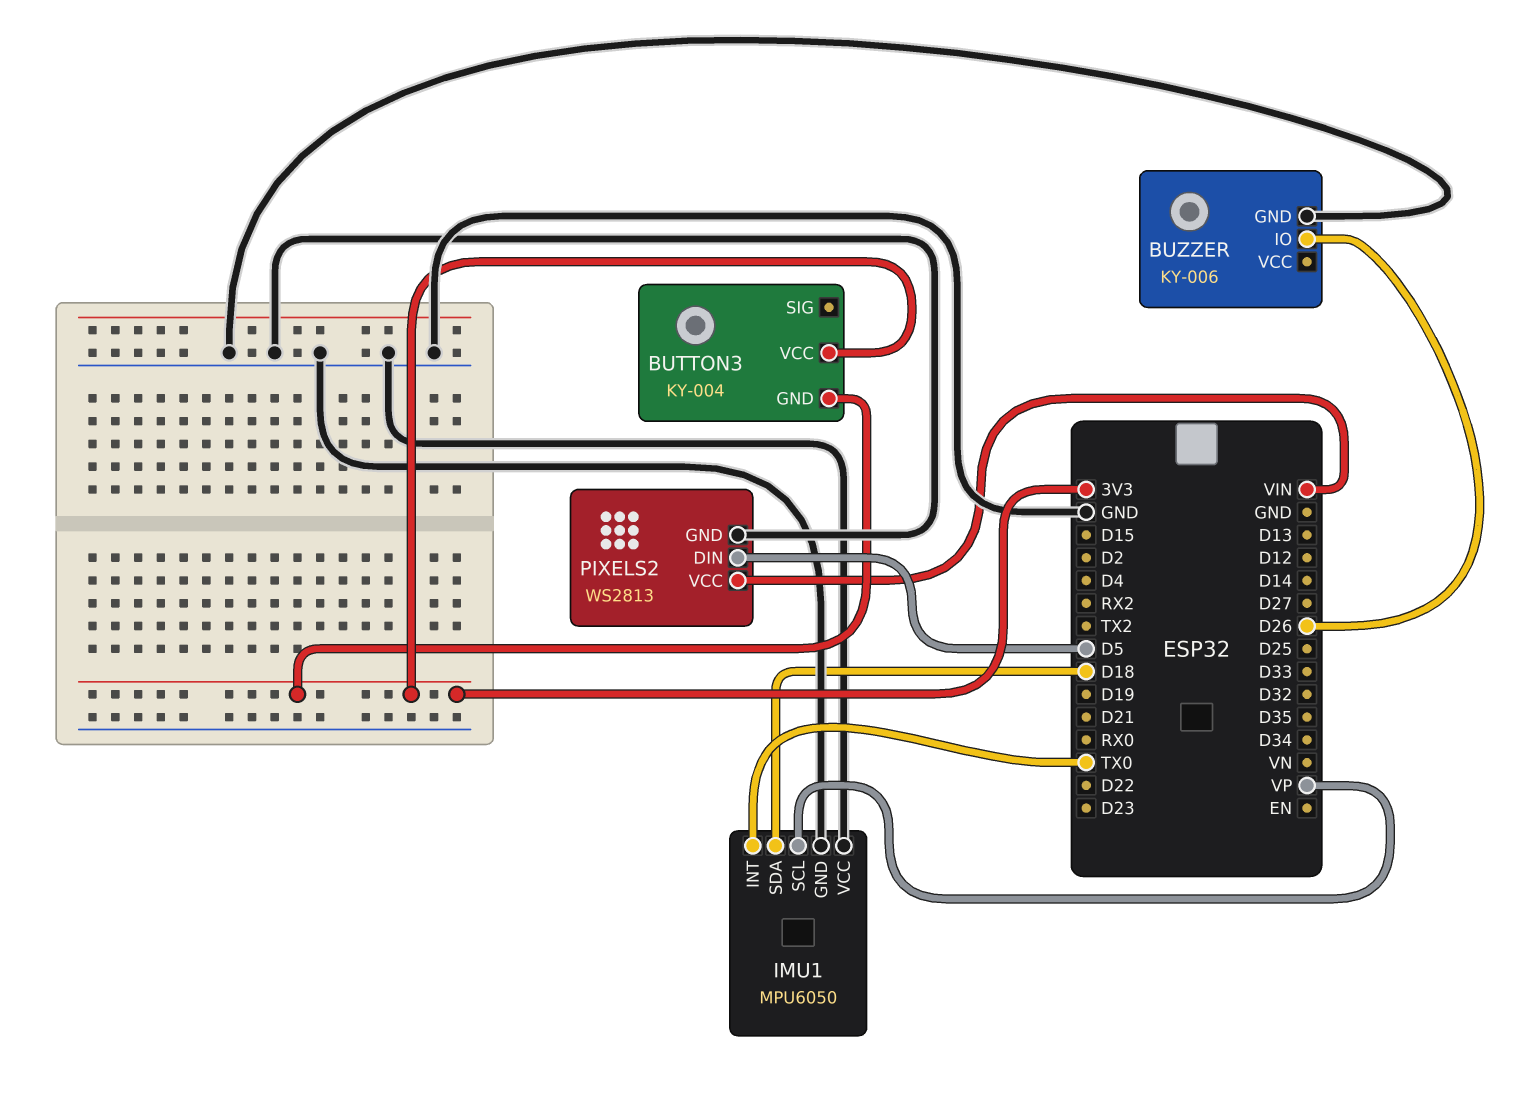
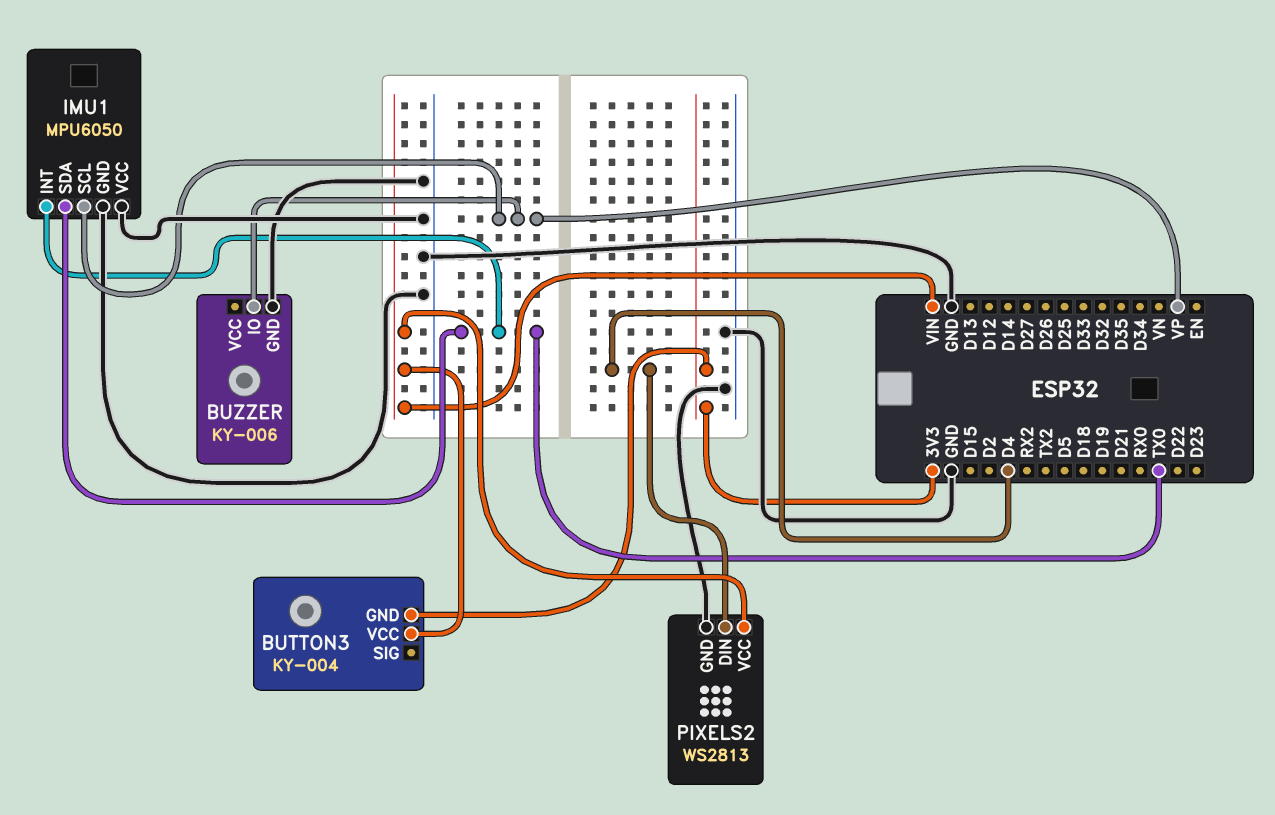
BUTTON3 pin VCC: 3V3 -> VIN
BUZZER pin IO: D26 -> VP
IMU1 pin SDA: D18 -> TX0
PIXELS2 pin DIN: D5 -> D4

